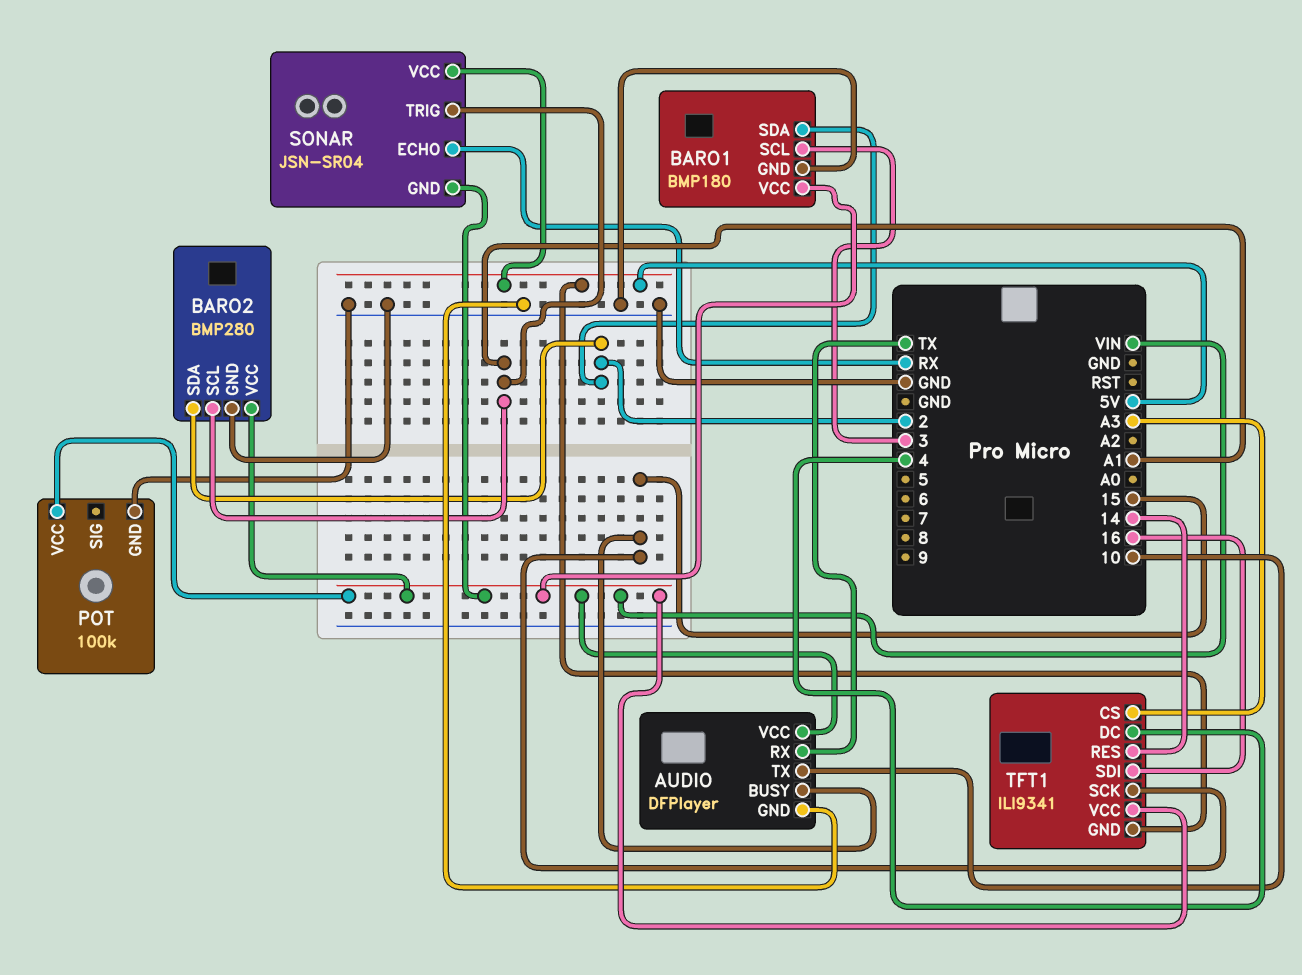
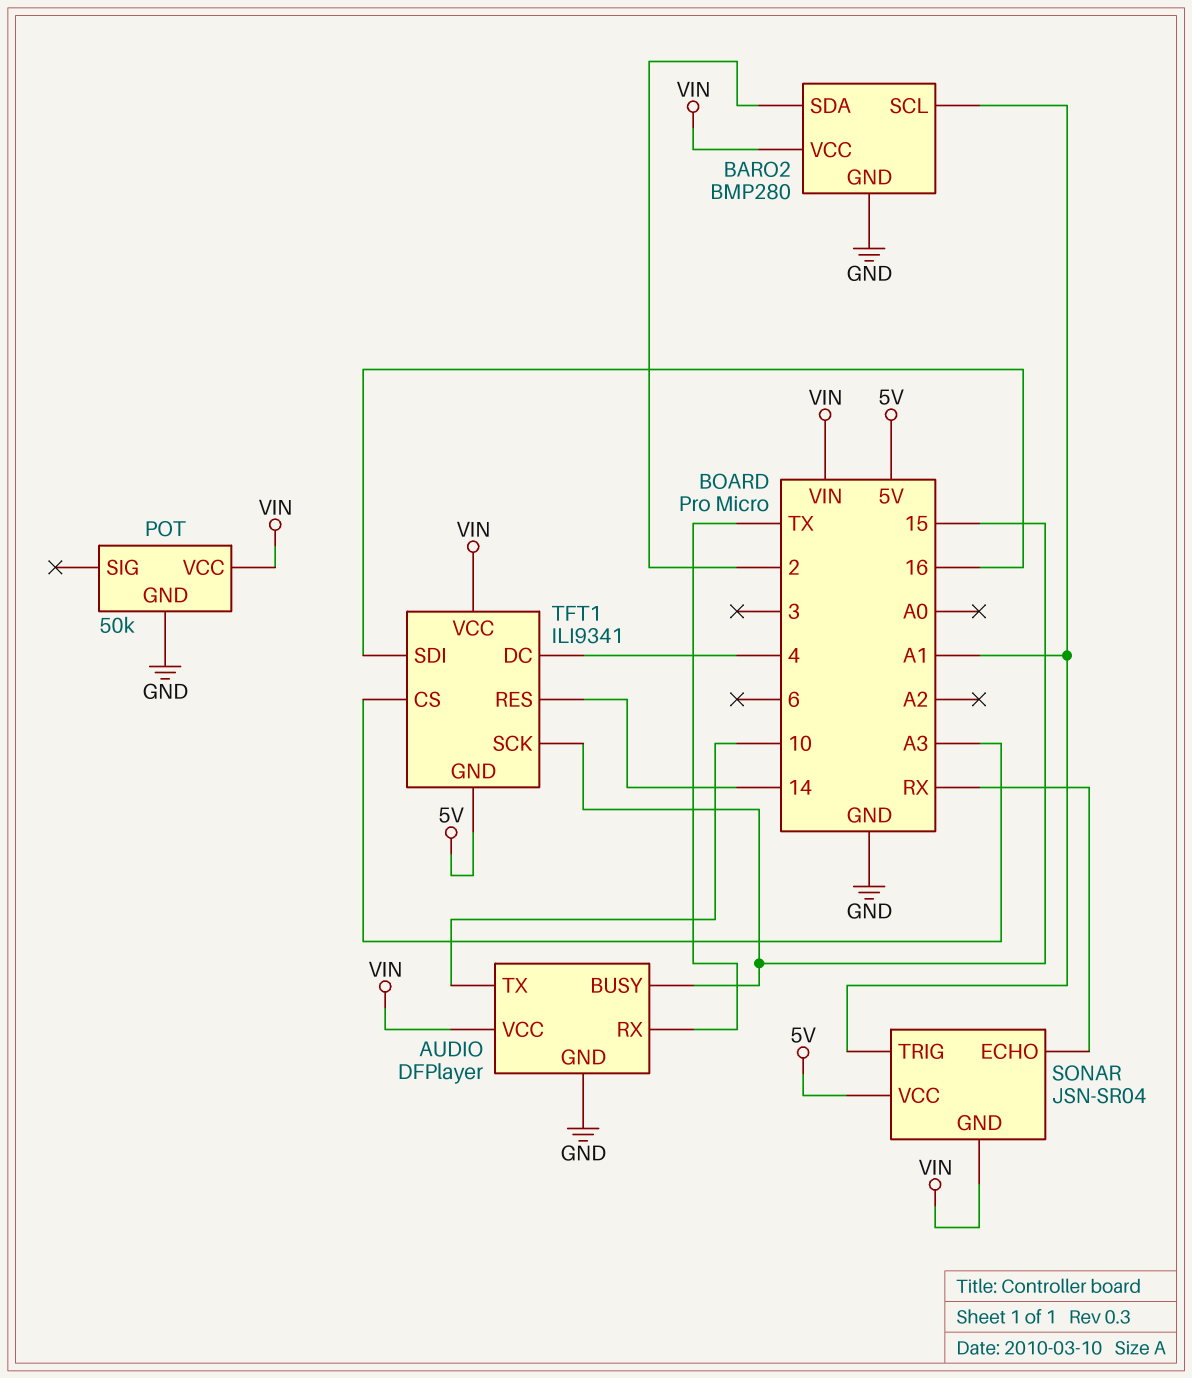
BARO1: BMP180 -> none
BARO1 pin GND: GND -> none
BARO1 pin SCL: 3 -> none
BARO1 pin SDA: 2 -> none
BARO1 pin VCC: VIN -> none
POT: 100k -> 50k

